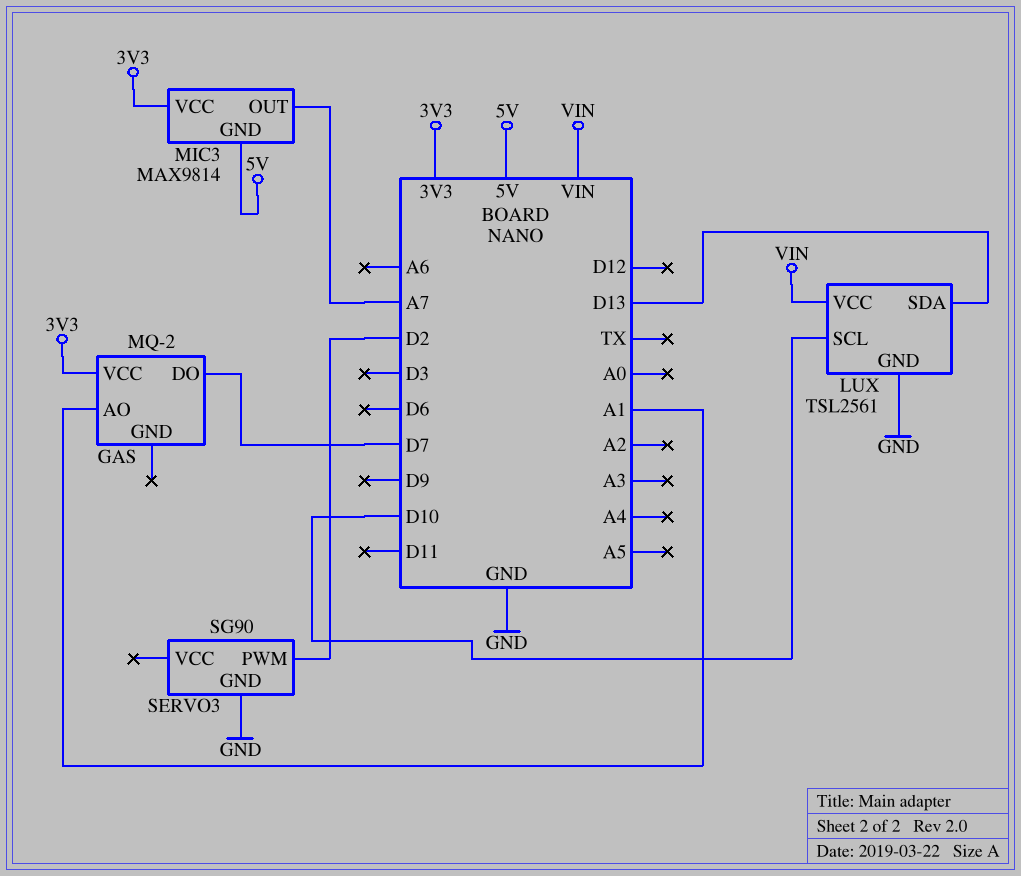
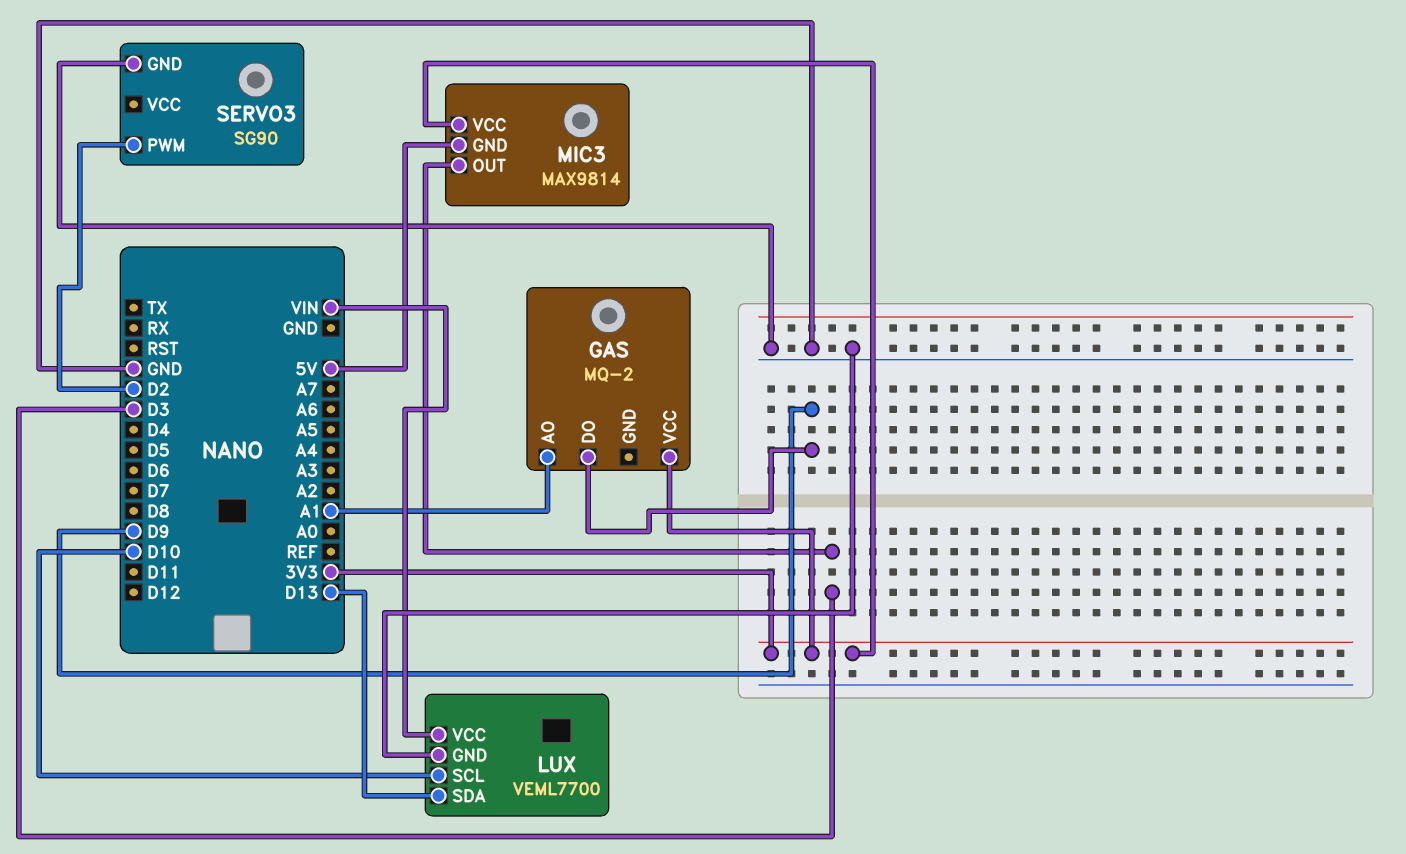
GAS pin DO: D7 -> D9
LUX: TSL2561 -> VEML7700
MIC3 pin OUT: A7 -> D3

